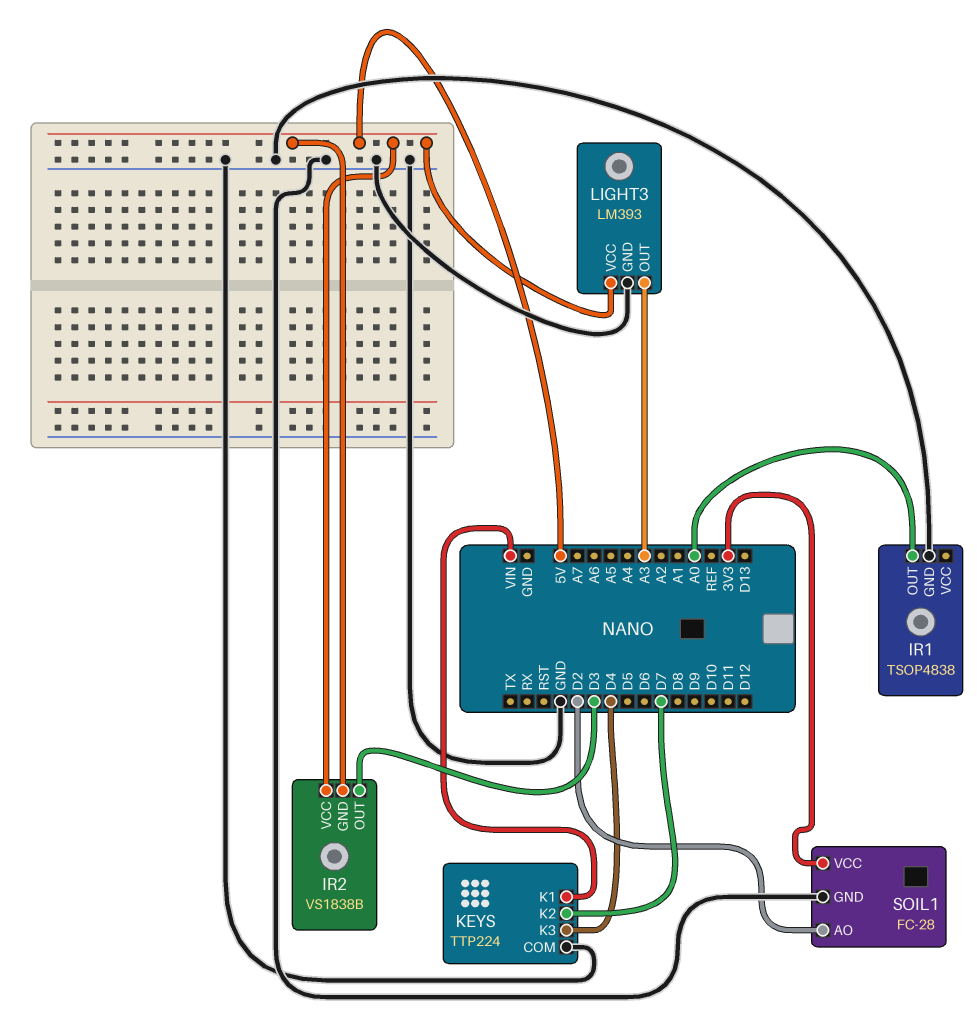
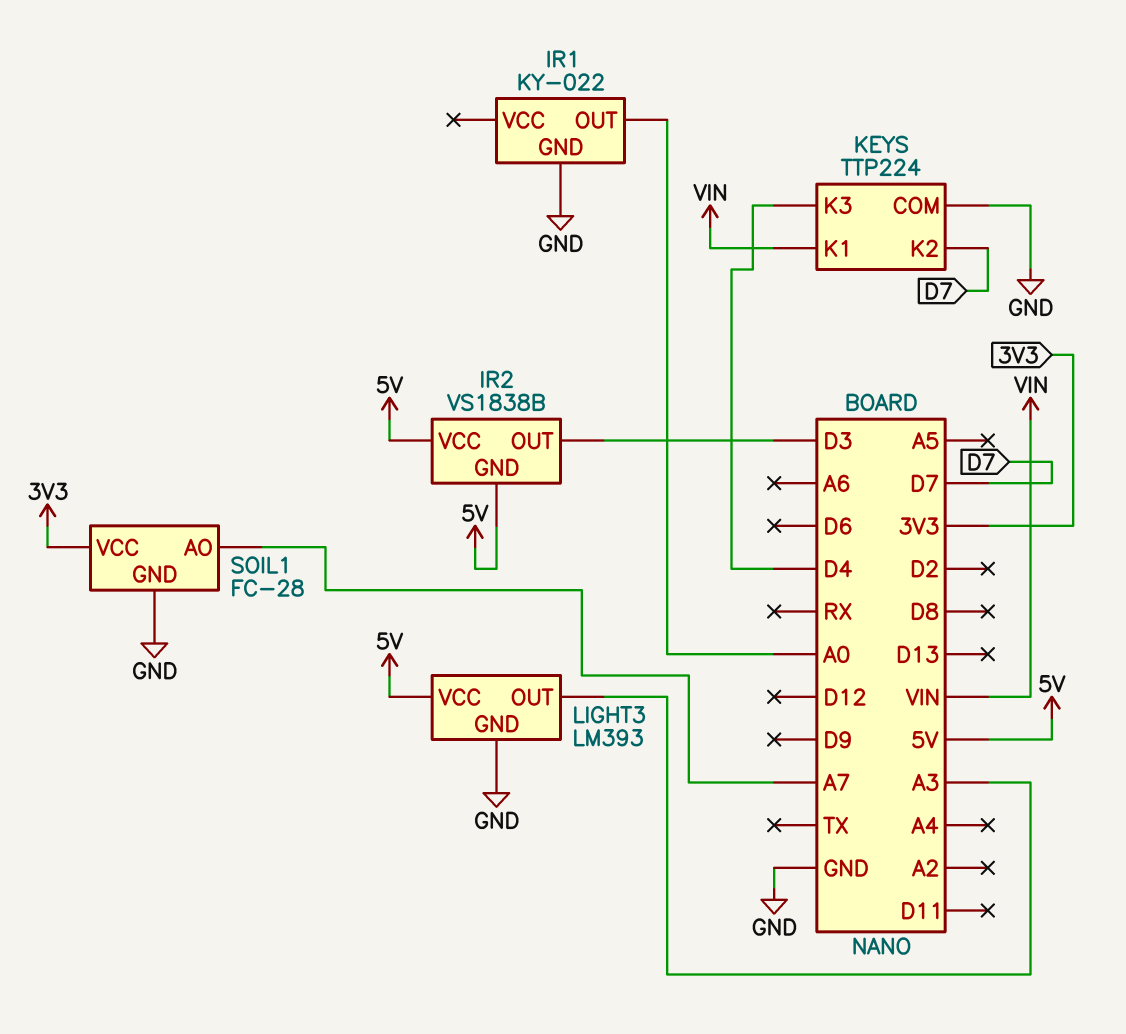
IR1: TSOP4838 -> KY-022
SOIL1 pin AO: D2 -> A7

